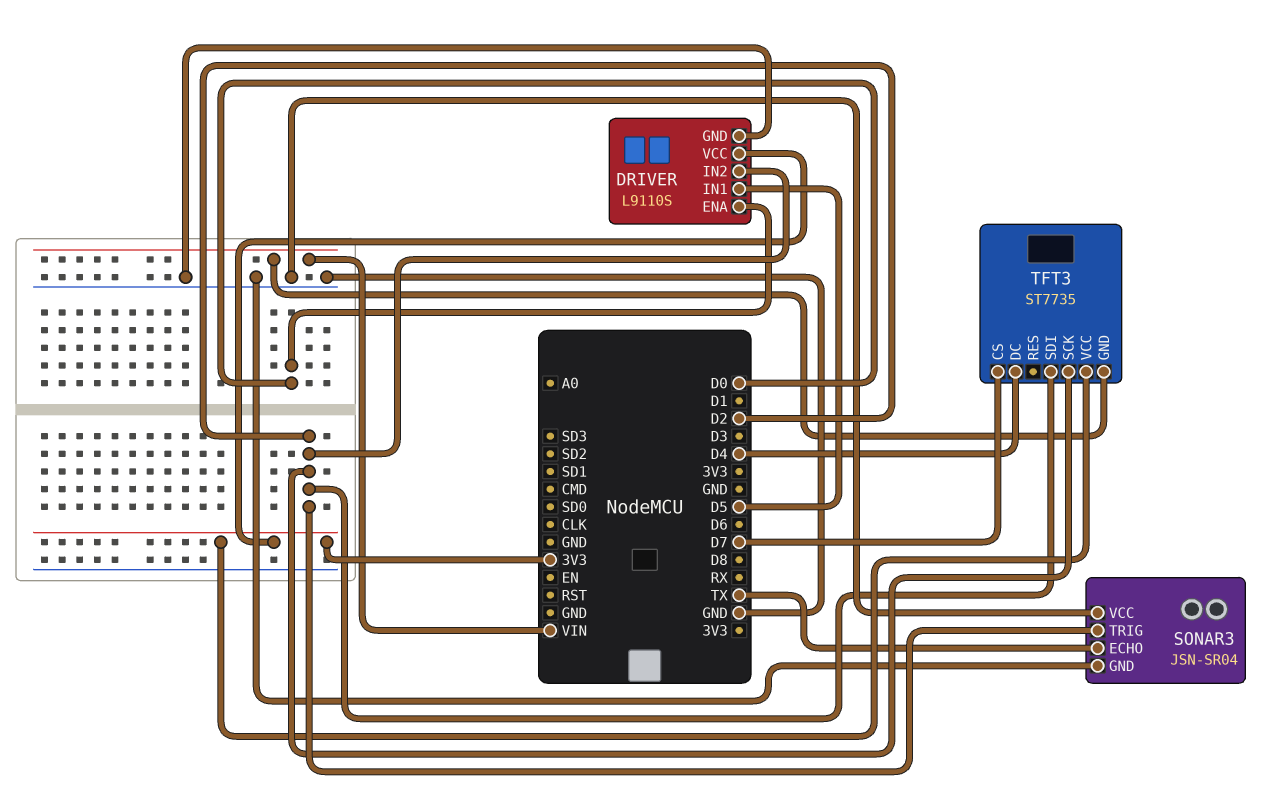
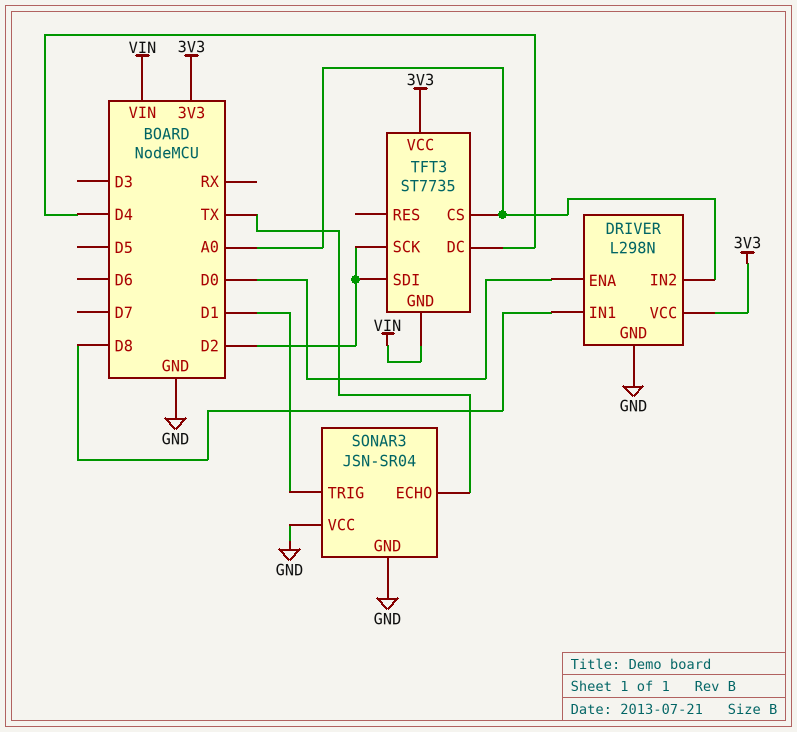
DRIVER: L9110S -> L298N
DRIVER pin IN1: D5 -> D8
DRIVER pin IN2: D2 -> A0
SONAR3 pin TRIG: D2 -> D1
TFT3 pin CS: D7 -> A0

